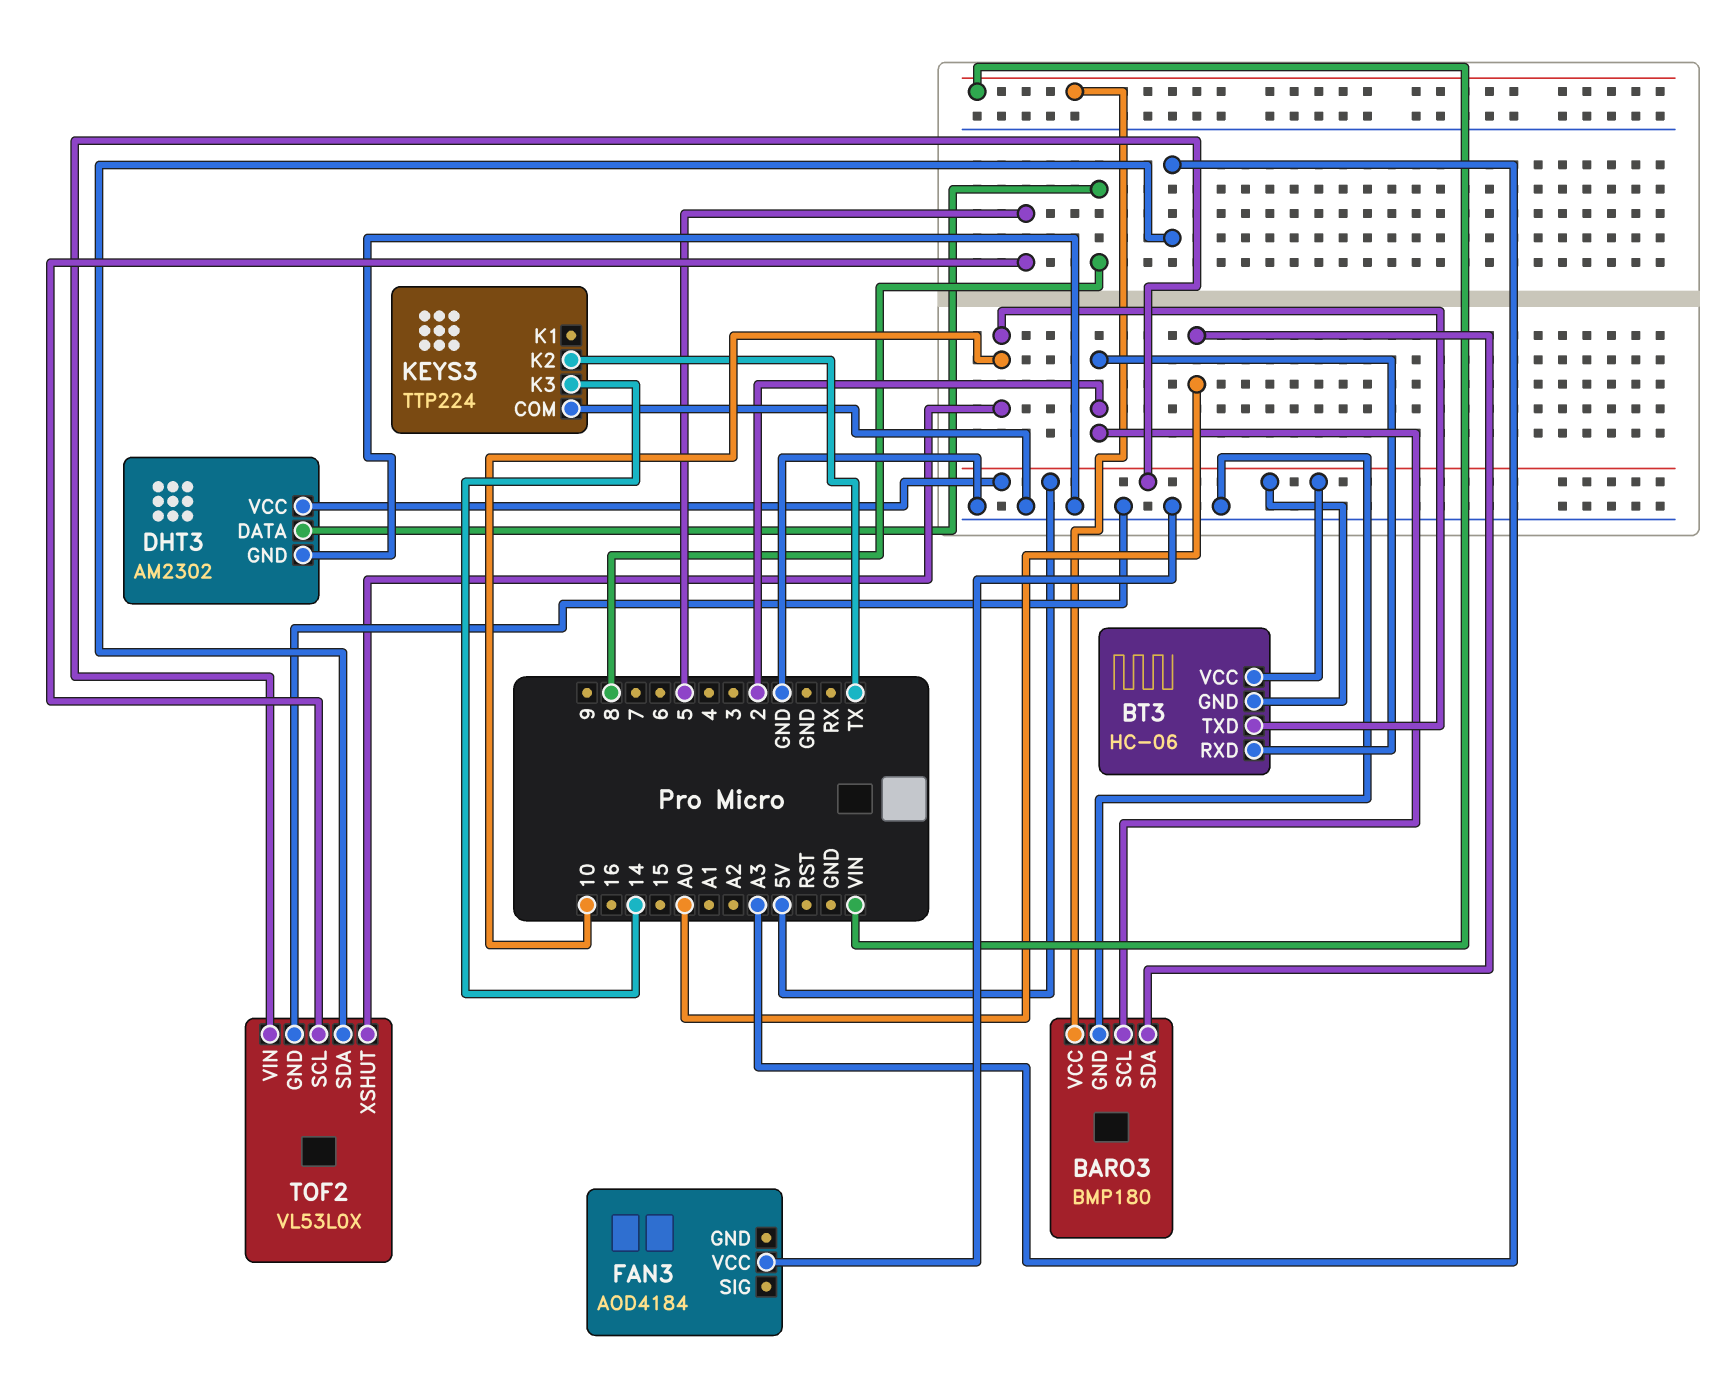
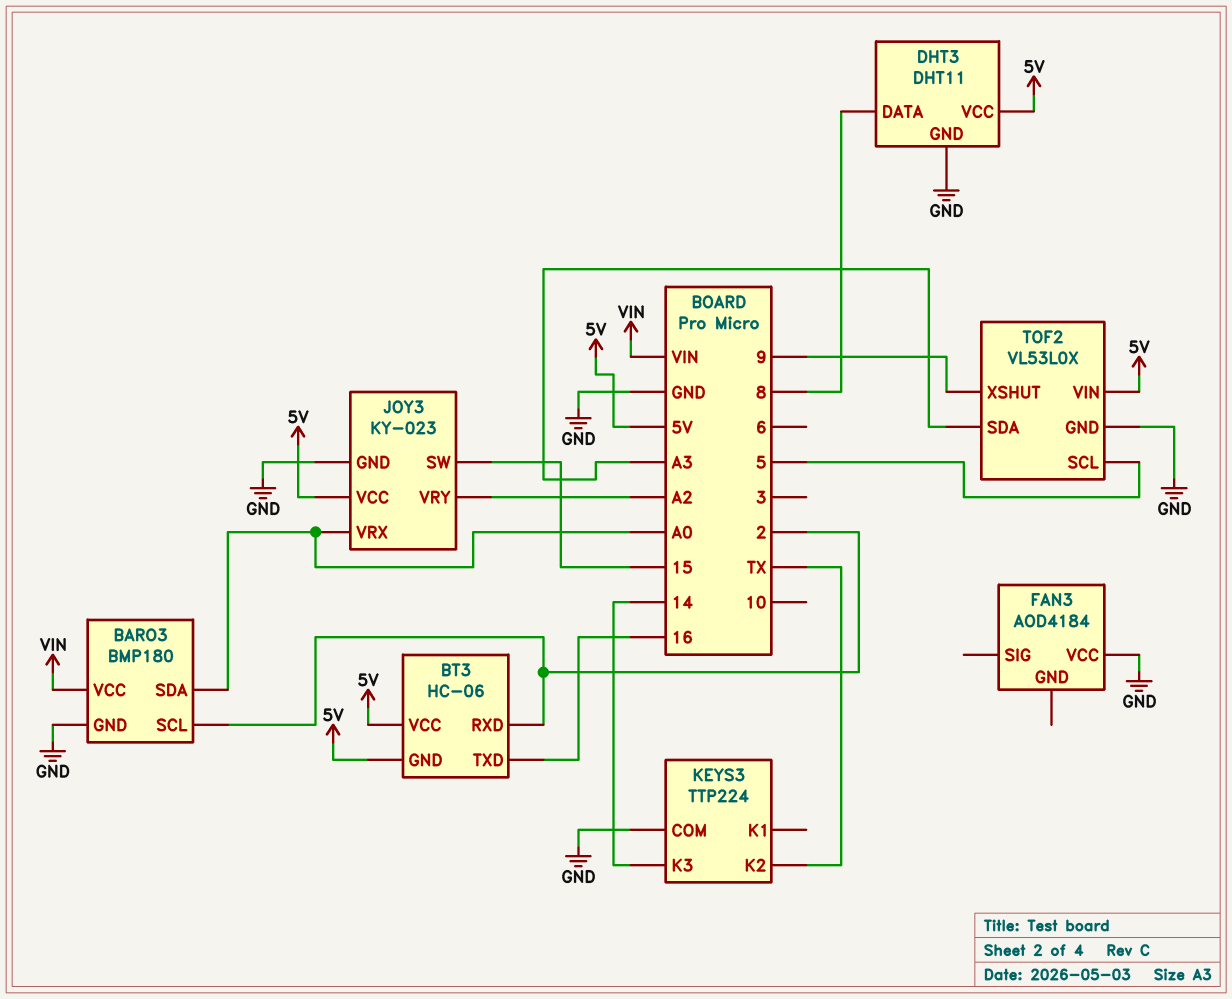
BT3 pin TXD: 10 -> 16
DHT3: AM2302 -> DHT11
JOY3: none -> KY-023
JOY3 pin GND: none -> GND
JOY3 pin SW: none -> 15
JOY3 pin VCC: none -> 5V
JOY3 pin VRX: none -> A0
JOY3 pin VRY: none -> A2
TOF2 pin XSHUT: 10 -> 9

